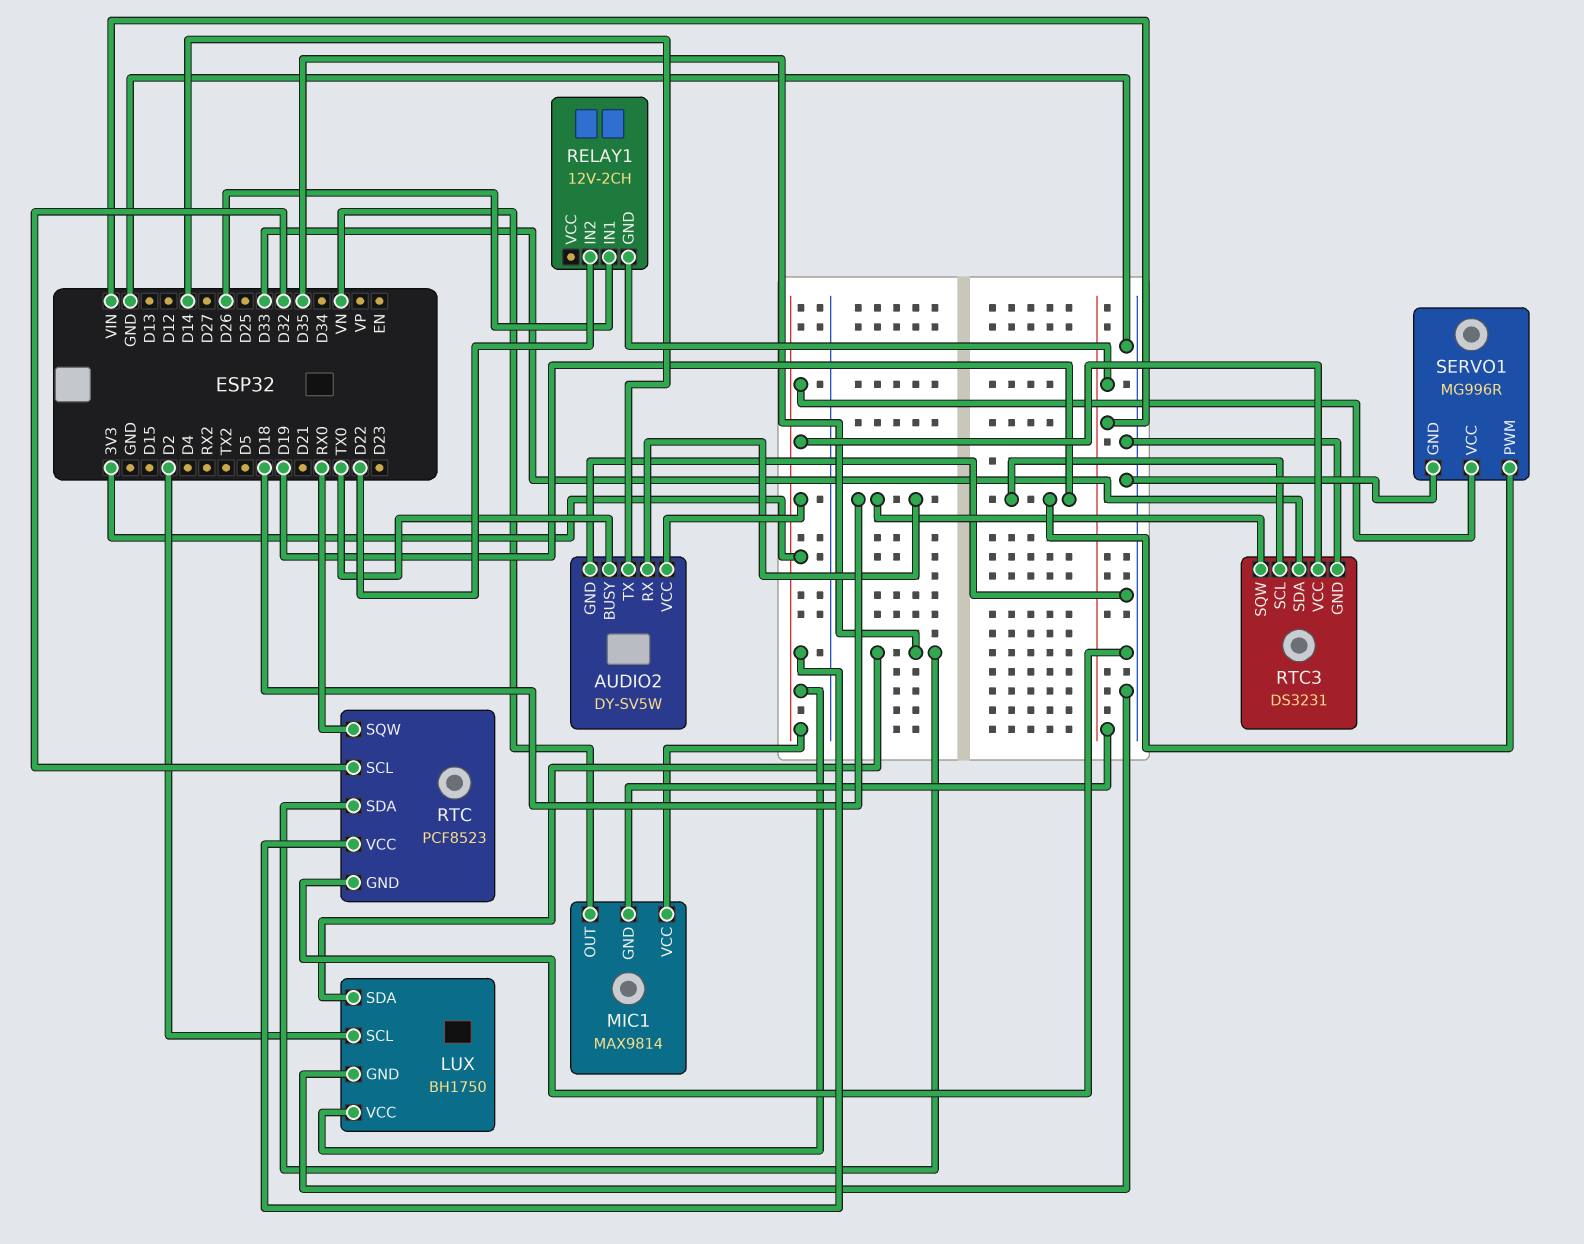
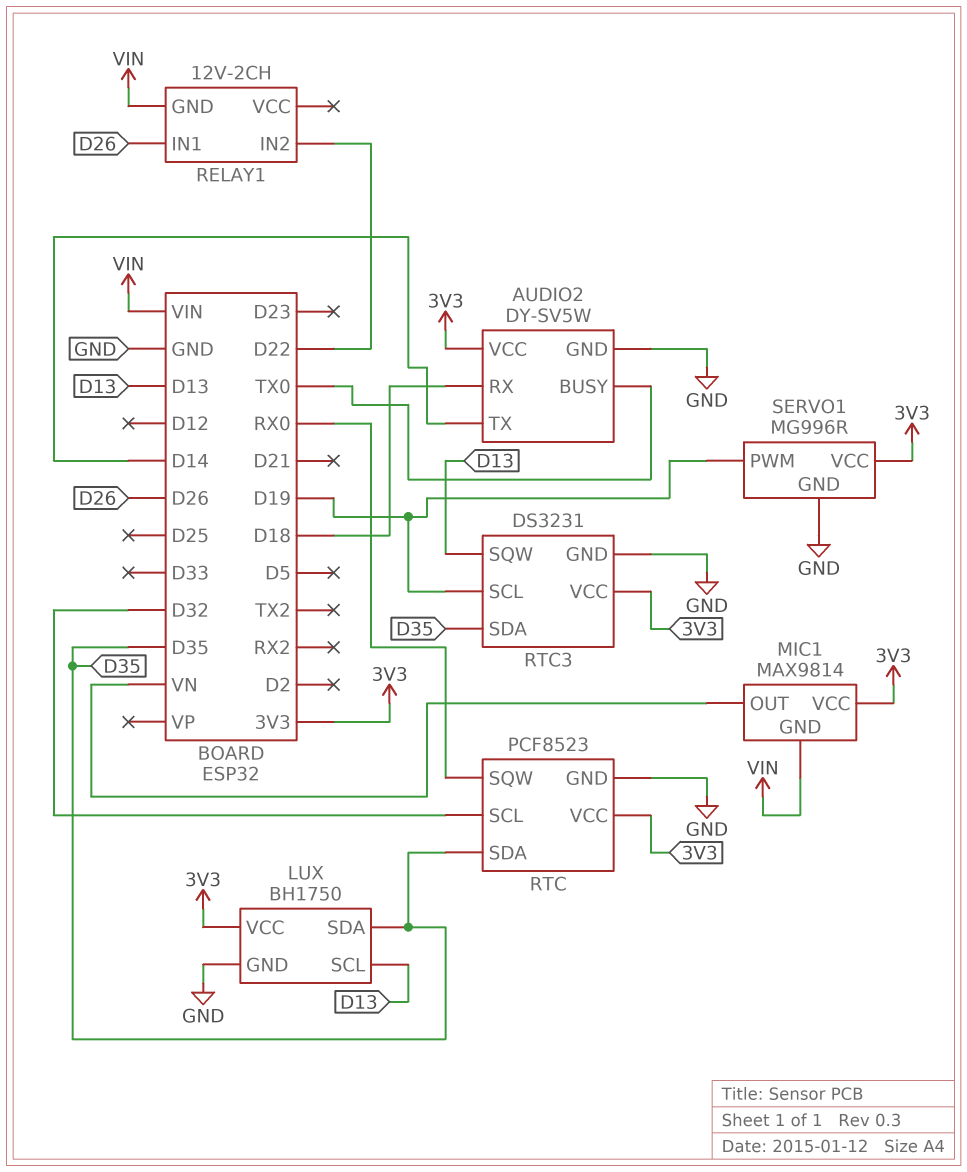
LUX pin SCL: D2 -> D13
RTC3 pin SDA: D33 -> D35
RTC3 pin SQW: D18 -> D13

